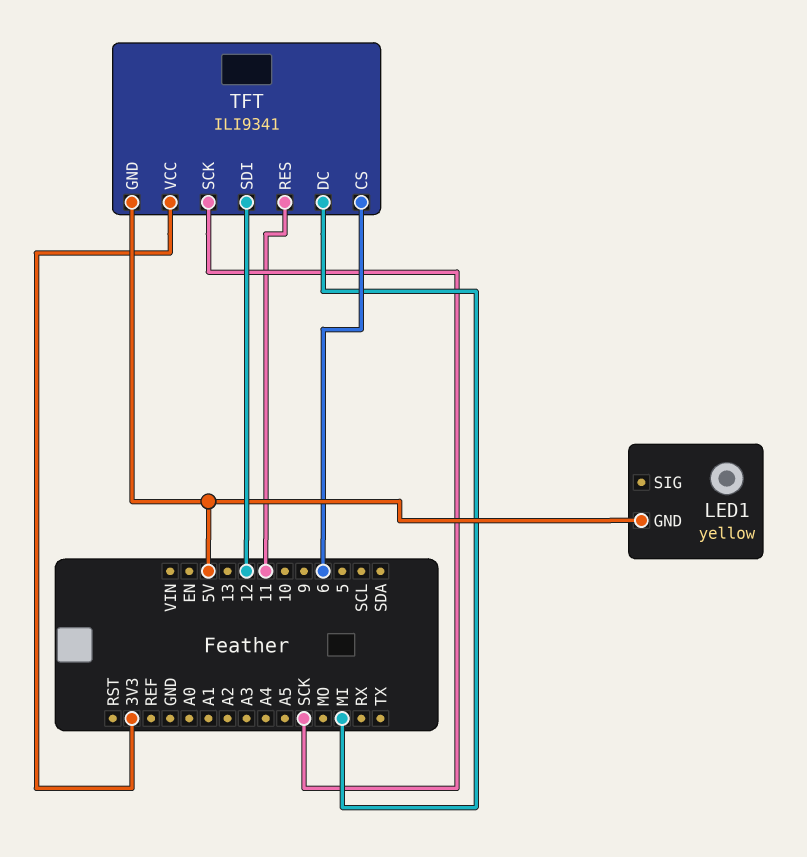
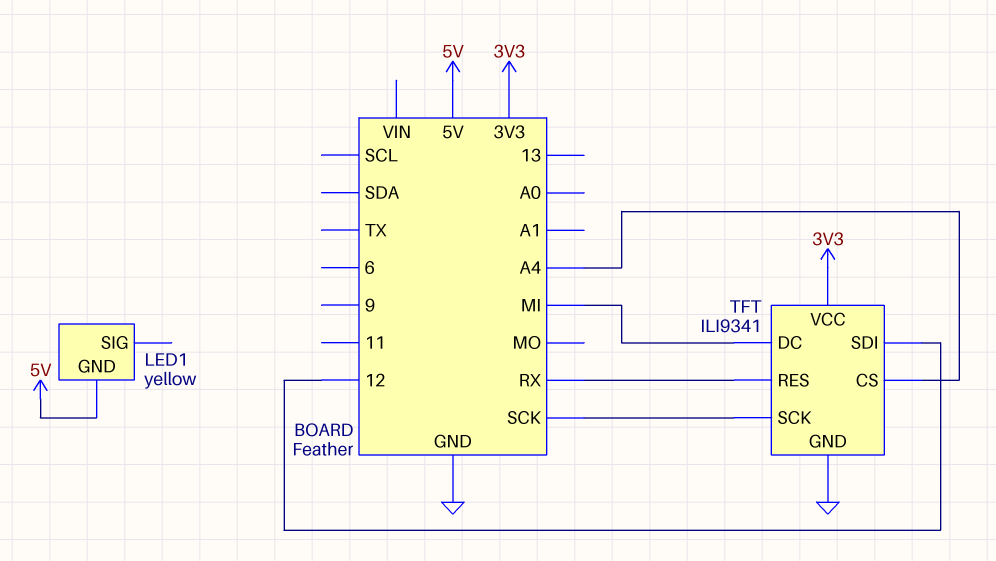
TFT pin CS: 6 -> A4
TFT pin GND: 5V -> GND
TFT pin RES: 11 -> RX

